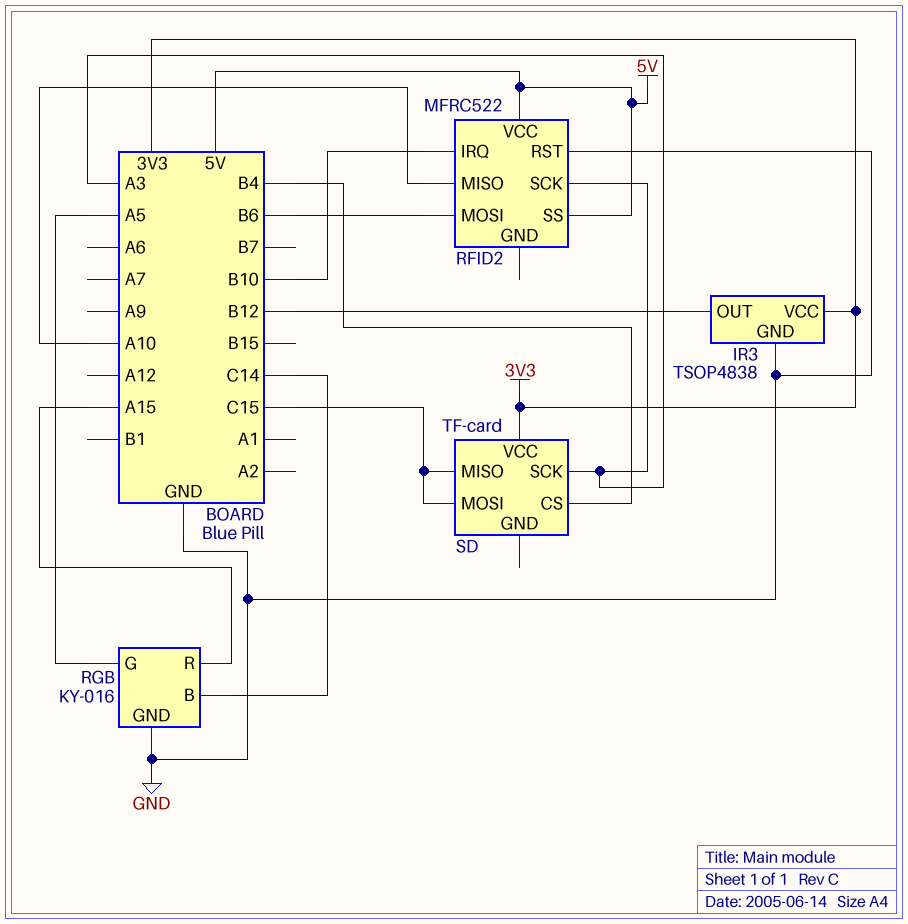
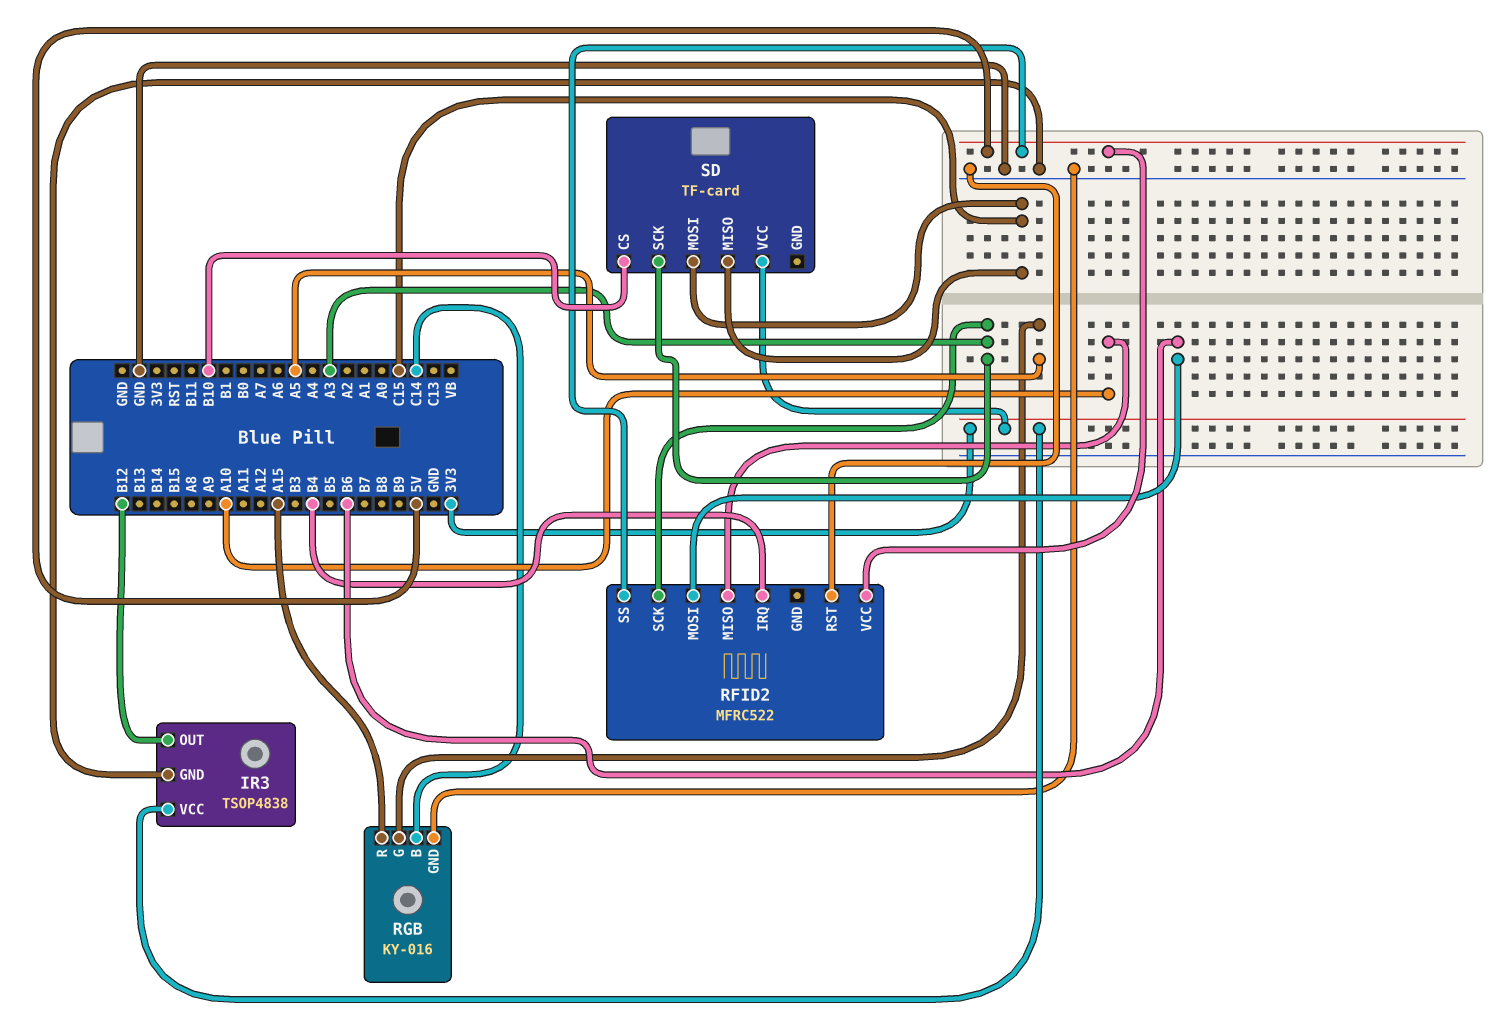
RFID2 pin IRQ: B10 -> B4
SD pin CS: B4 -> B10

